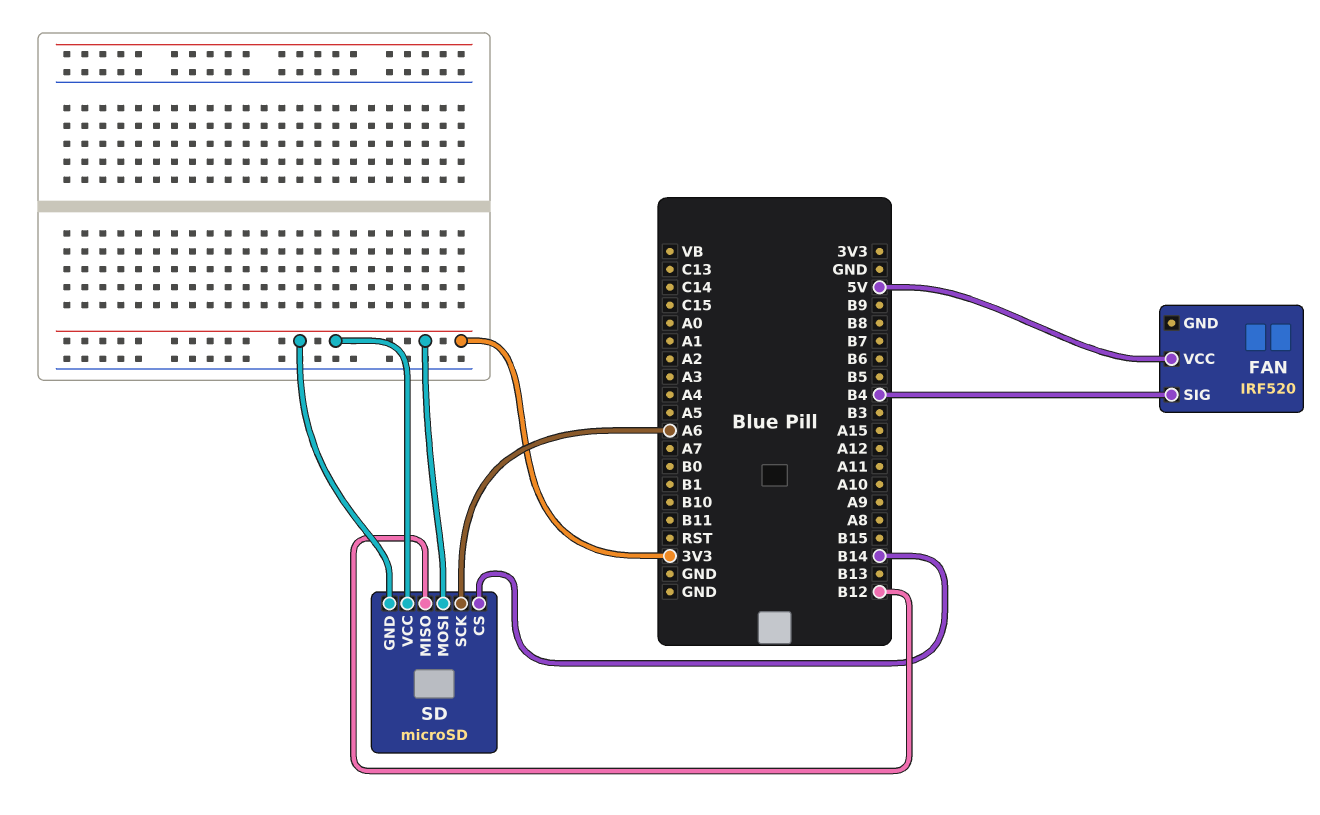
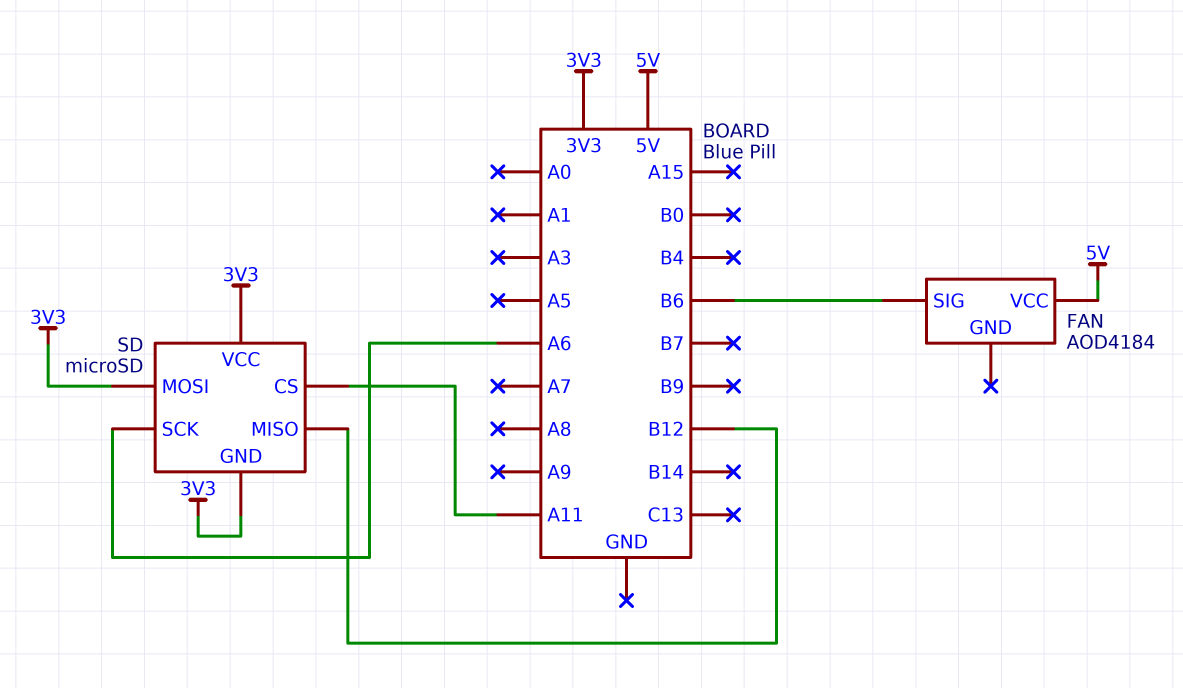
FAN: IRF520 -> AOD4184
FAN pin SIG: B4 -> B6
SD pin CS: B14 -> A11

